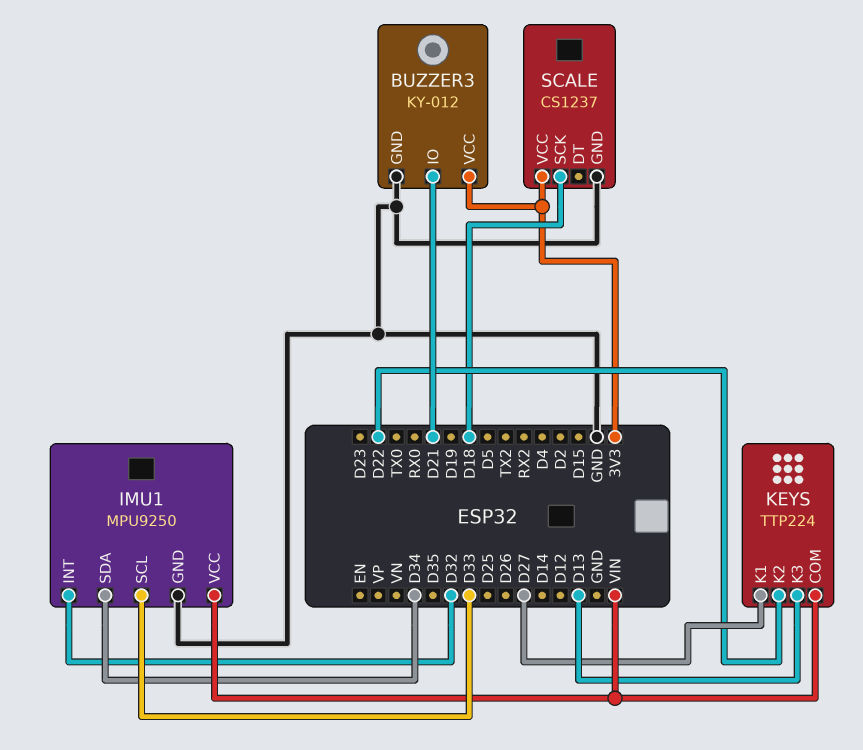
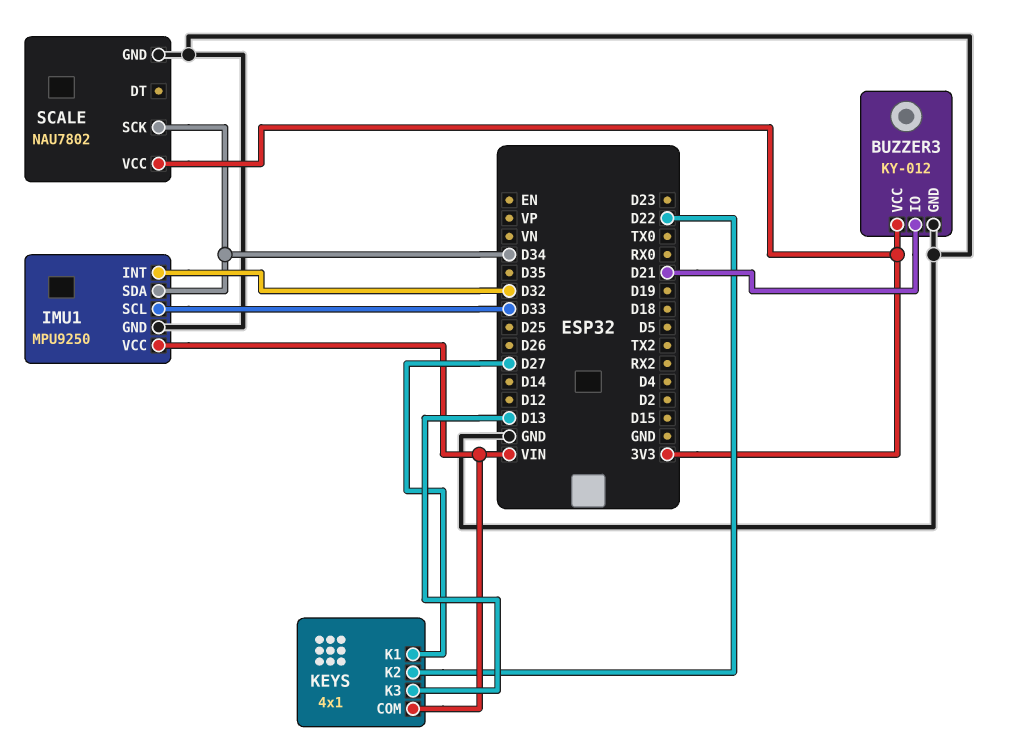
KEYS: TTP224 -> 4x1
SCALE: CS1237 -> NAU7802
SCALE pin SCK: D18 -> D34

